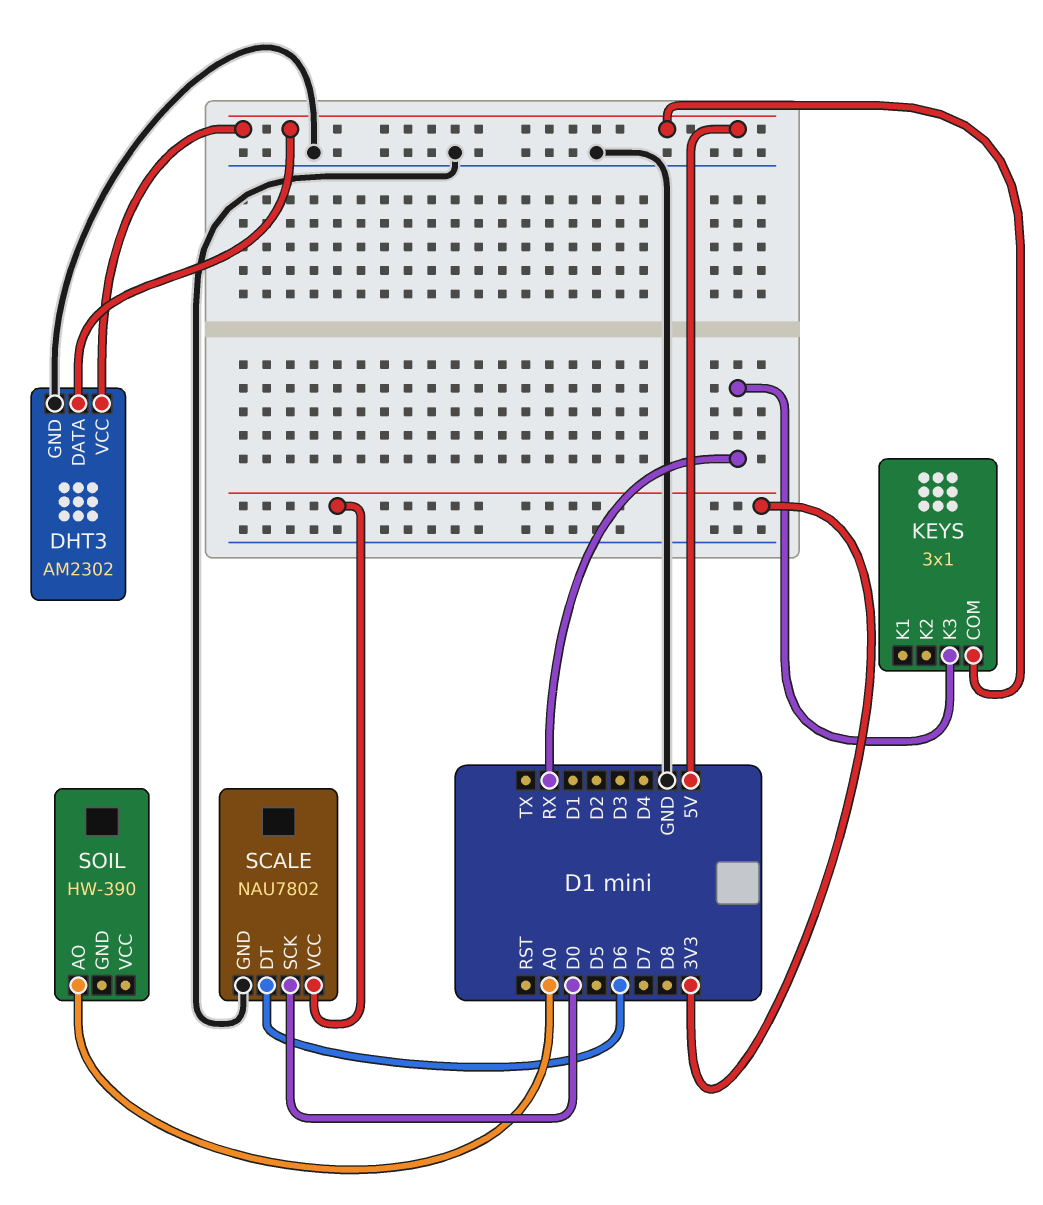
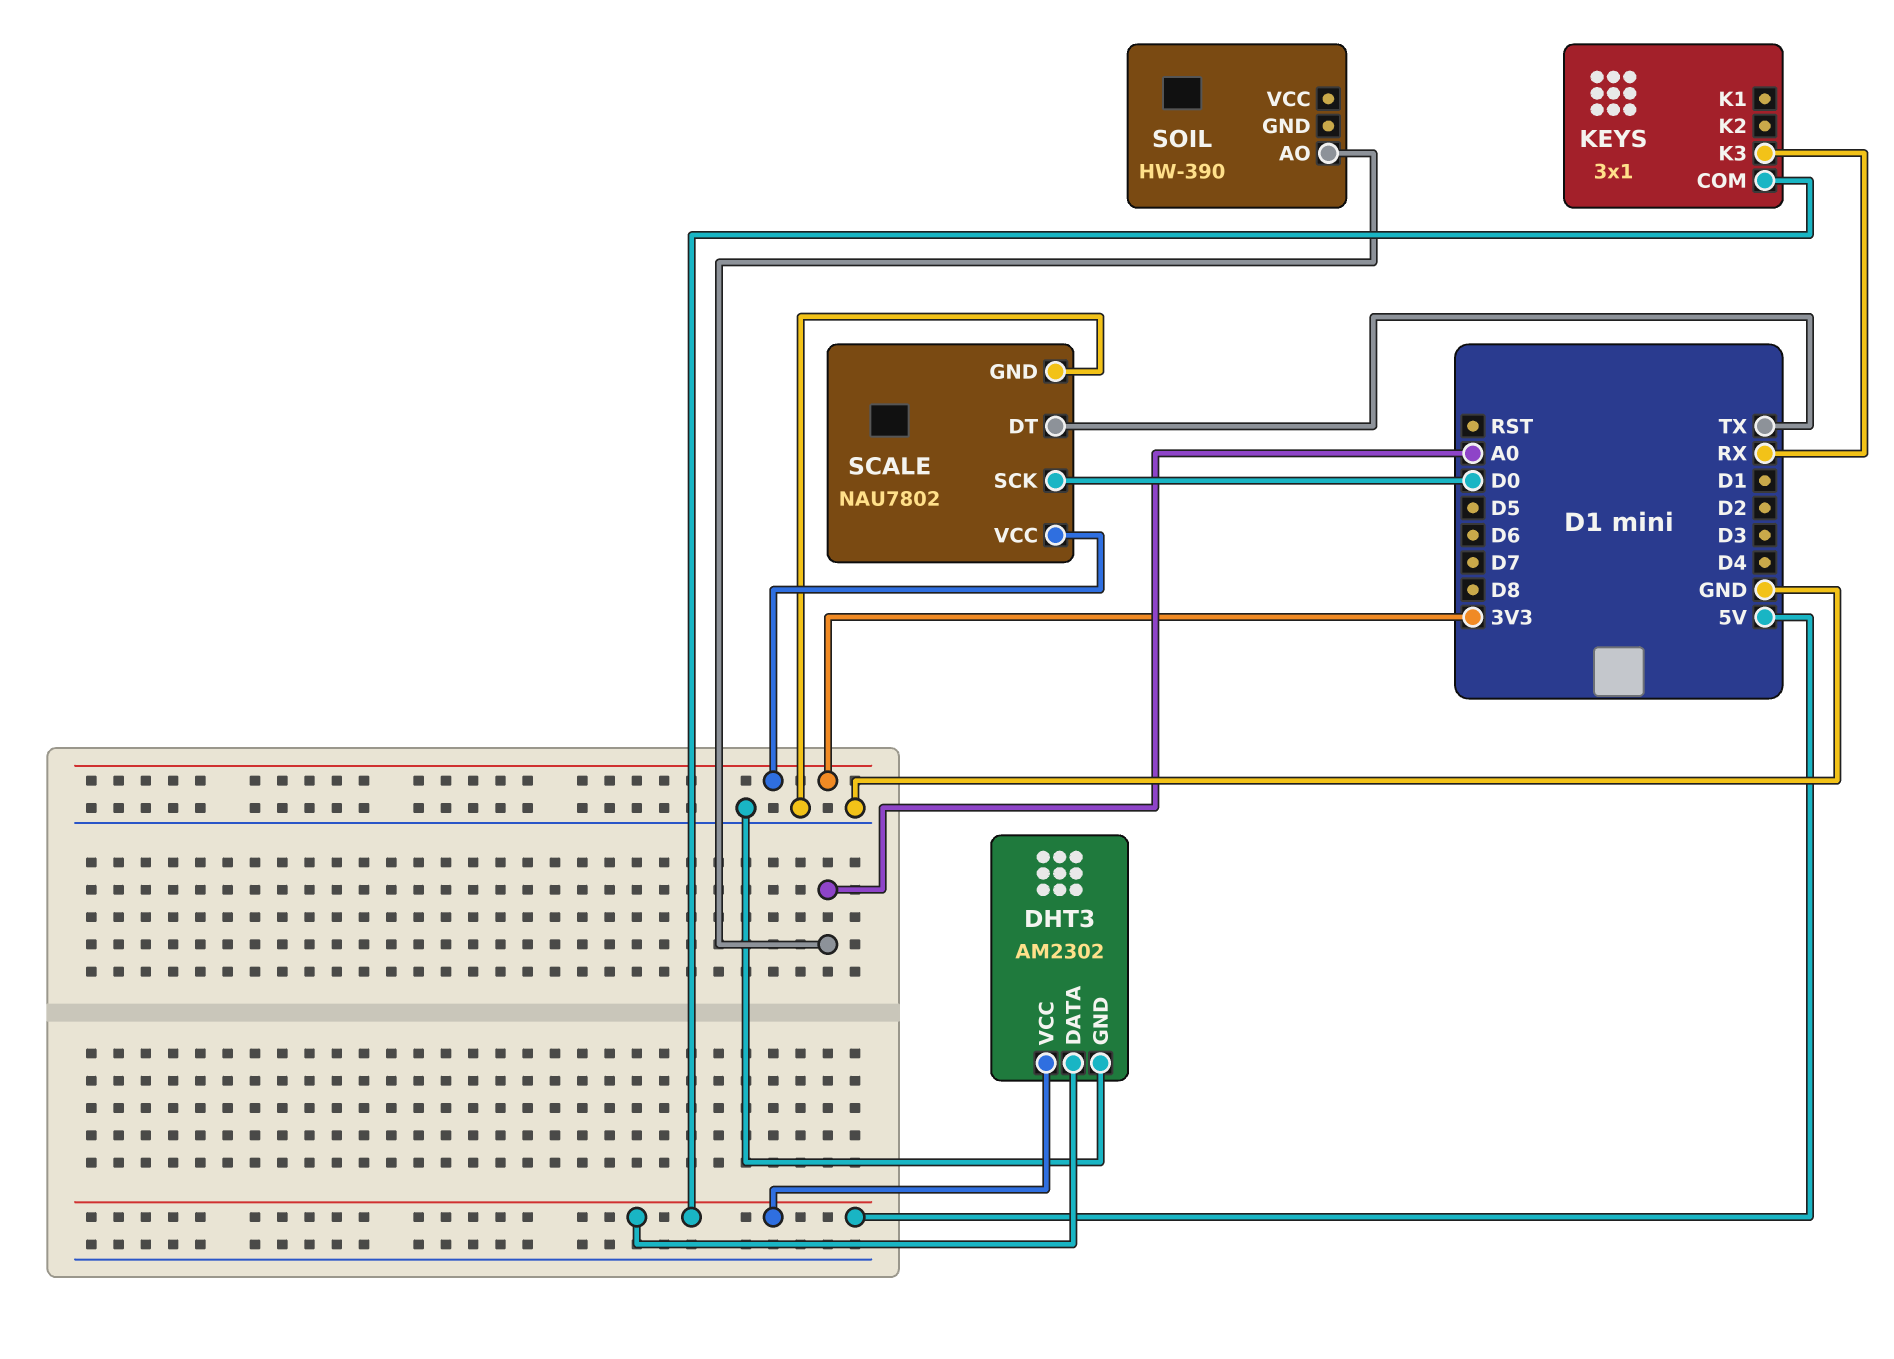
SCALE pin DT: D6 -> TX

